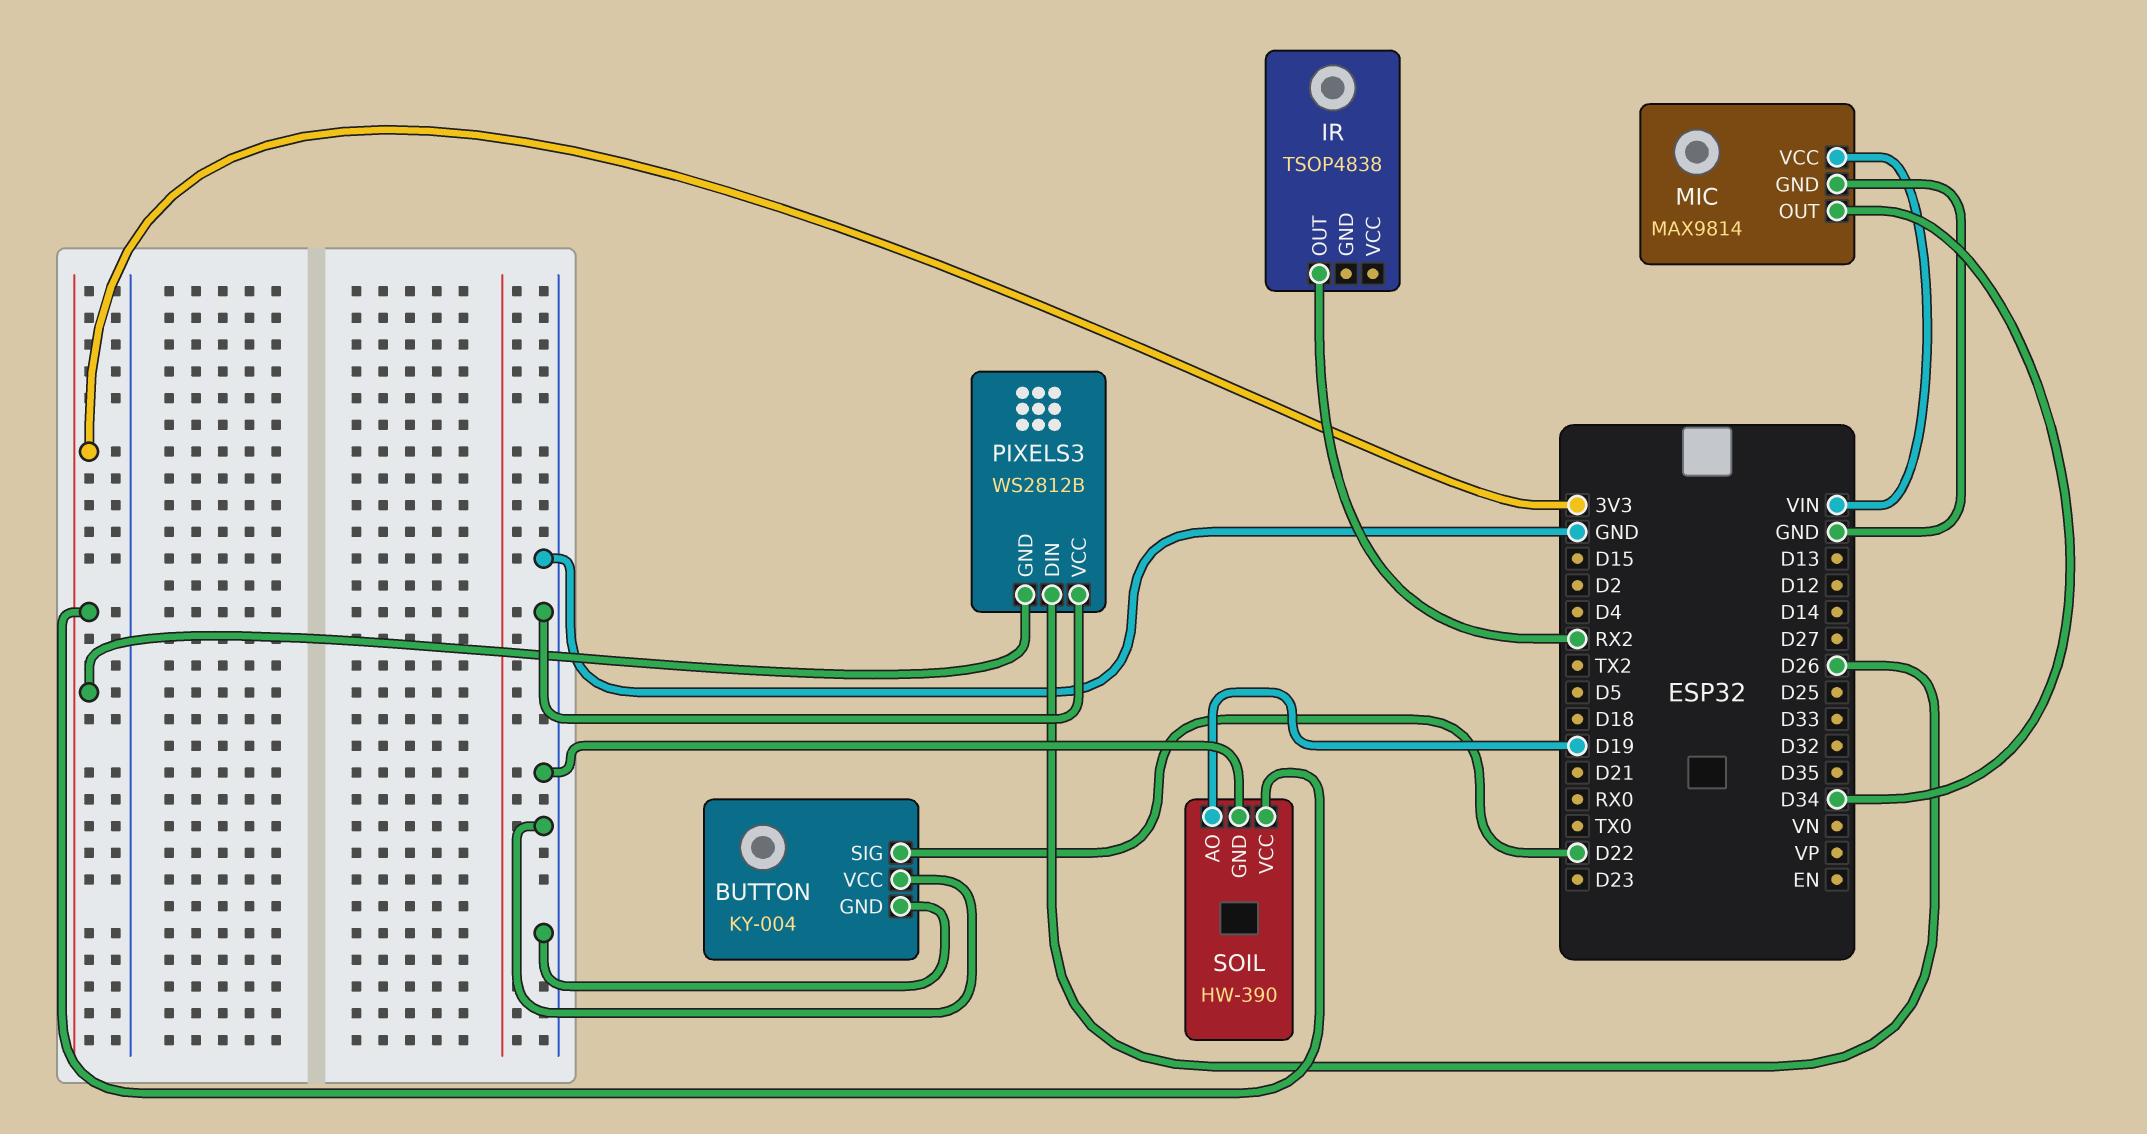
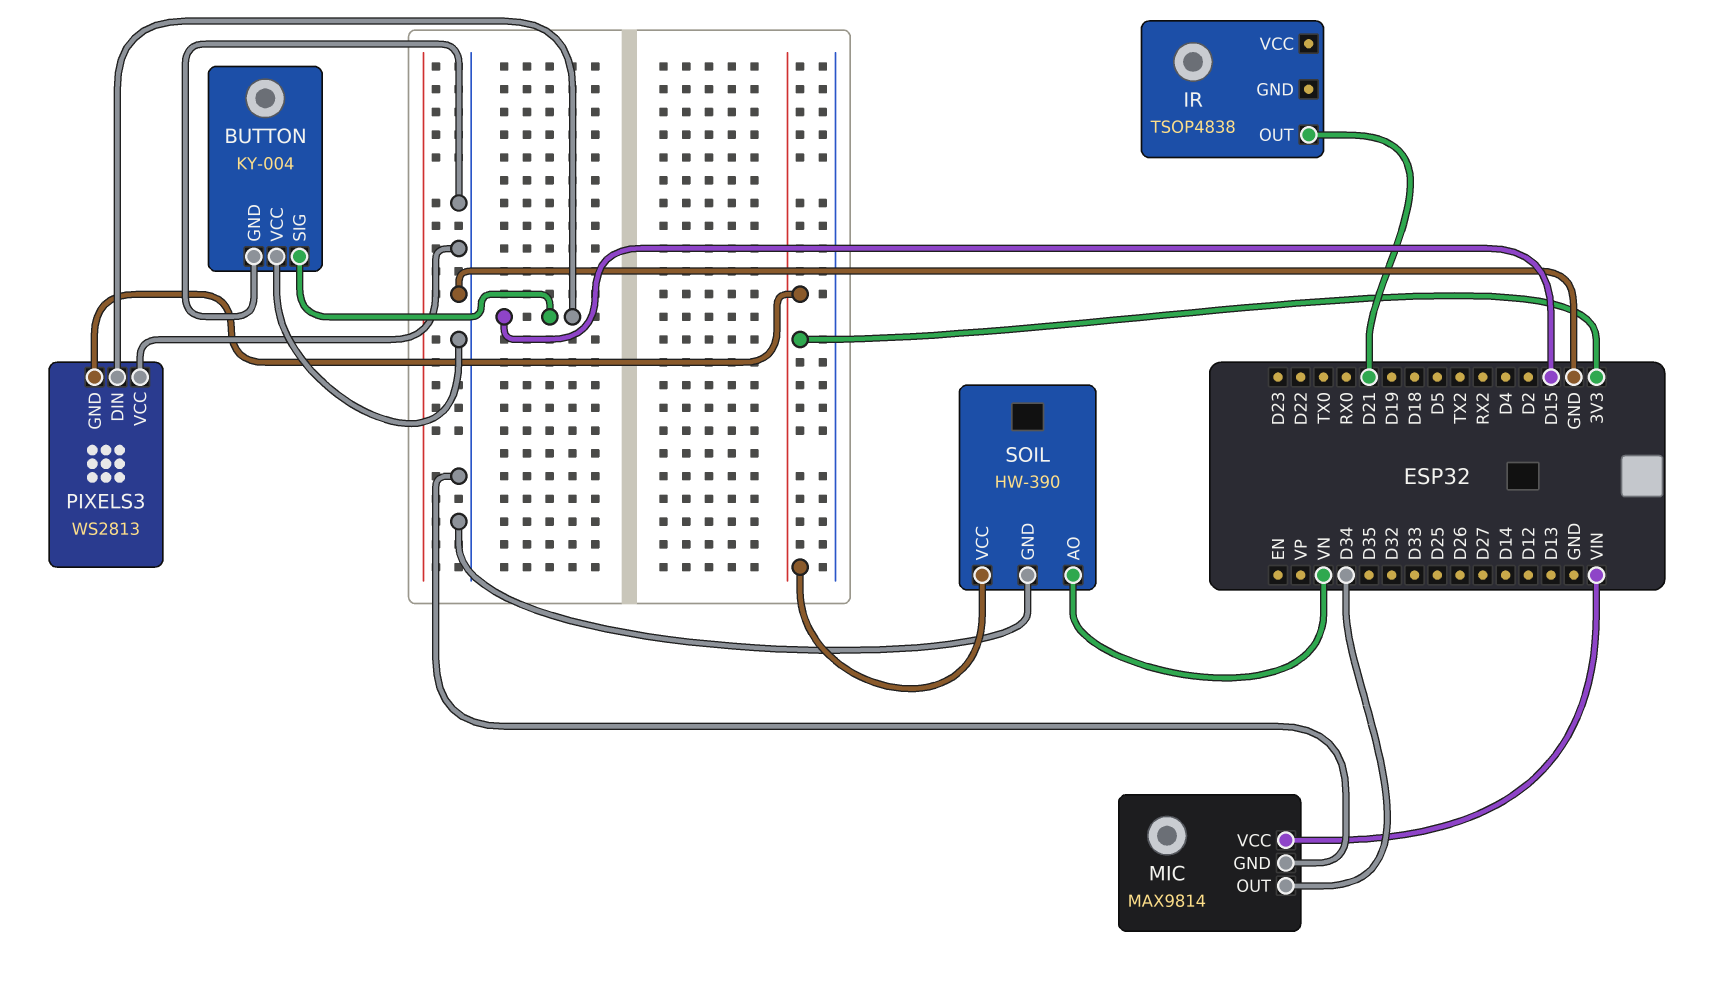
BUTTON pin SIG: D22 -> D15
IR pin OUT: RX2 -> D21
PIXELS3: WS2812B -> WS2813
PIXELS3 pin DIN: D26 -> D15
SOIL pin AO: D19 -> VN

